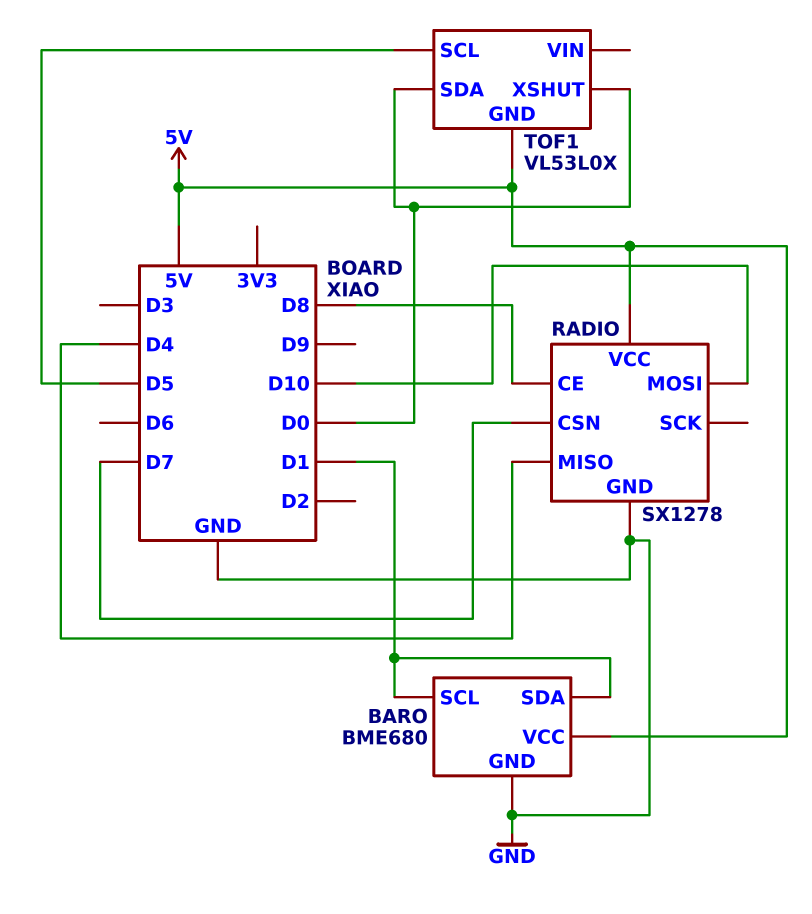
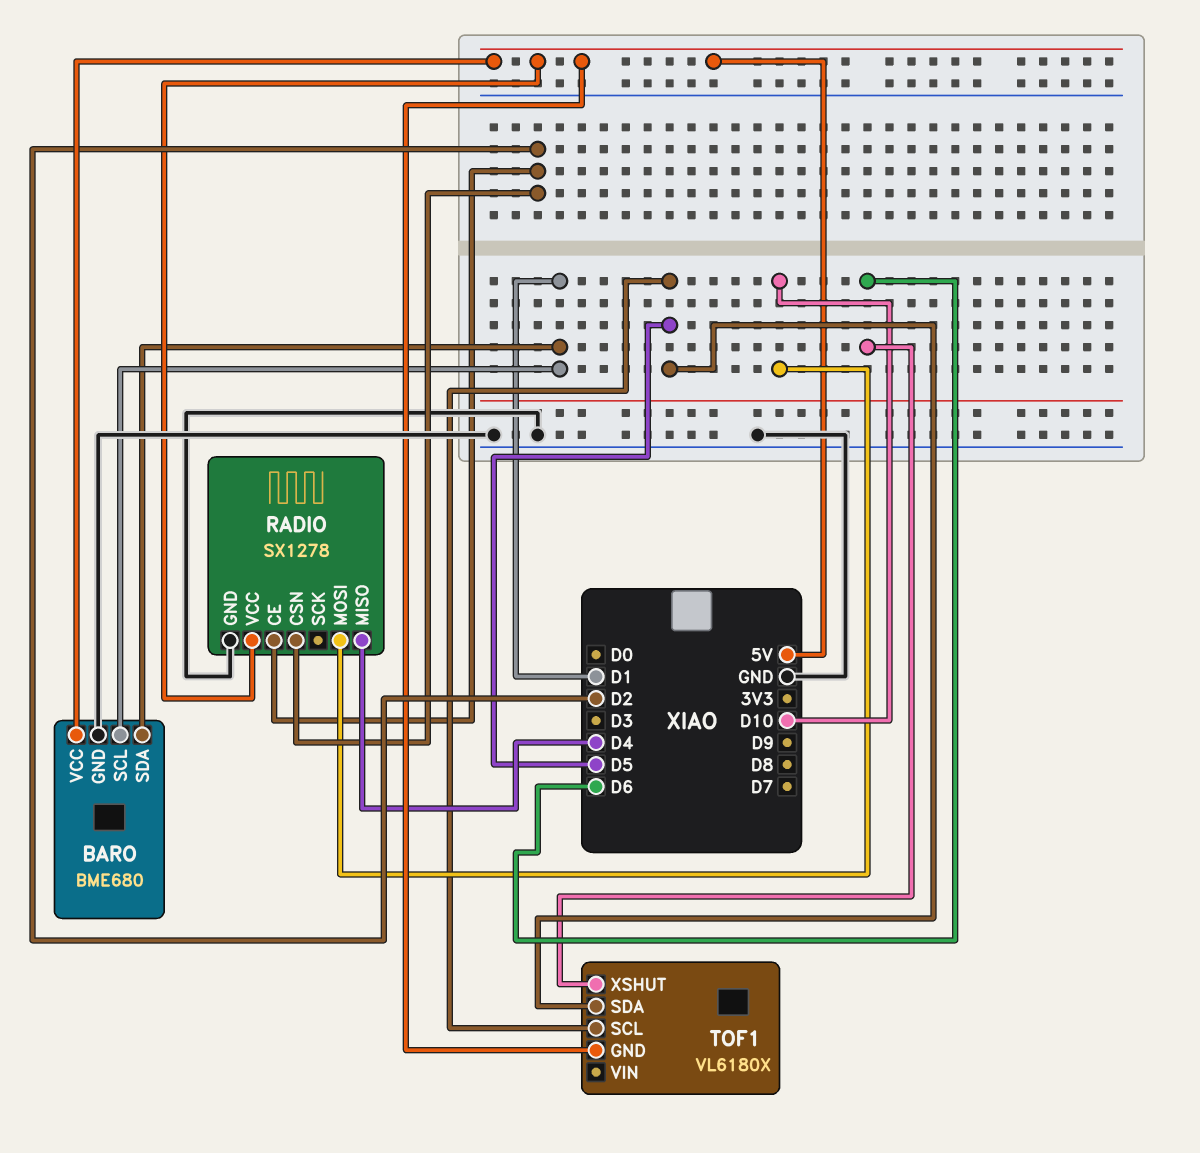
RADIO pin CE: D8 -> D2
RADIO pin CSN: D7 -> D2
TOF1: VL53L0X -> VL6180X
TOF1 pin SDA: D0 -> D5
TOF1 pin XSHUT: D0 -> D6

